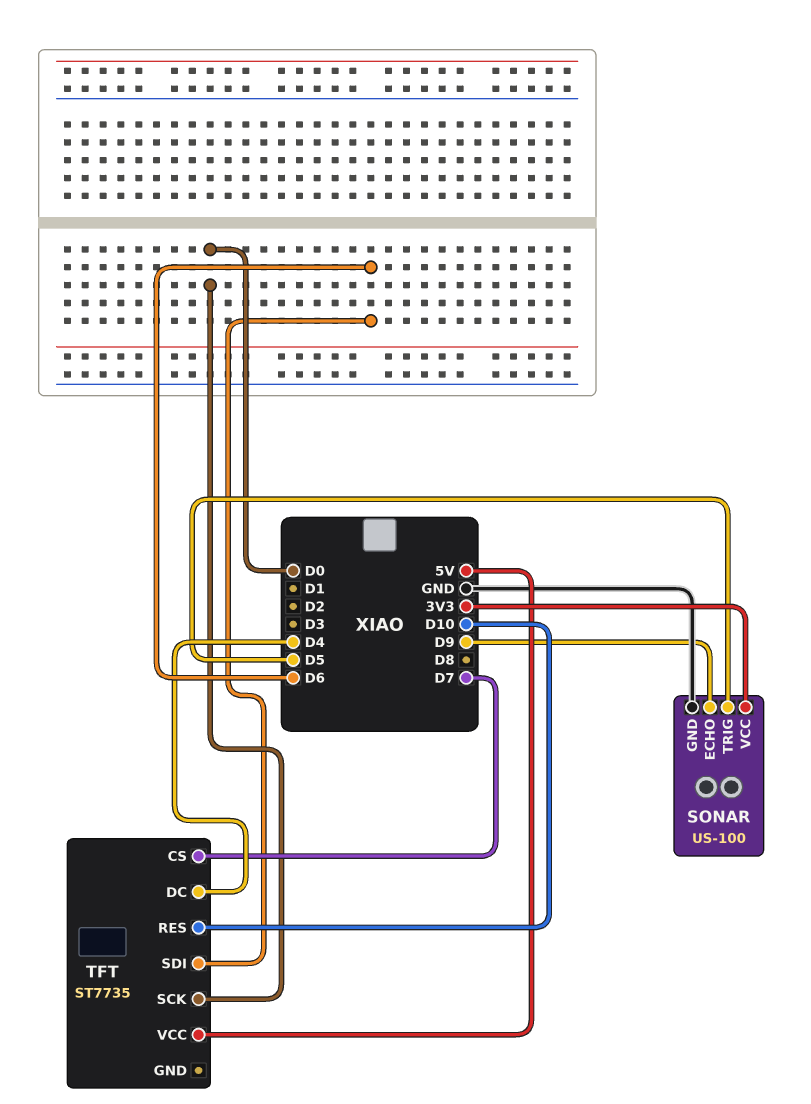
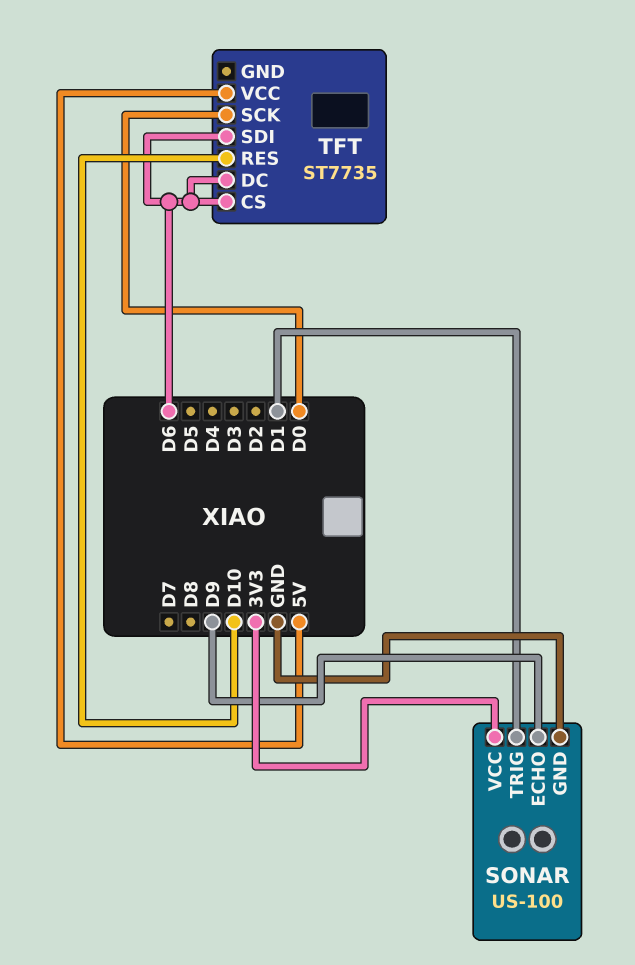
SONAR pin TRIG: D5 -> D1
TFT pin CS: D7 -> D6
TFT pin DC: D4 -> D6

